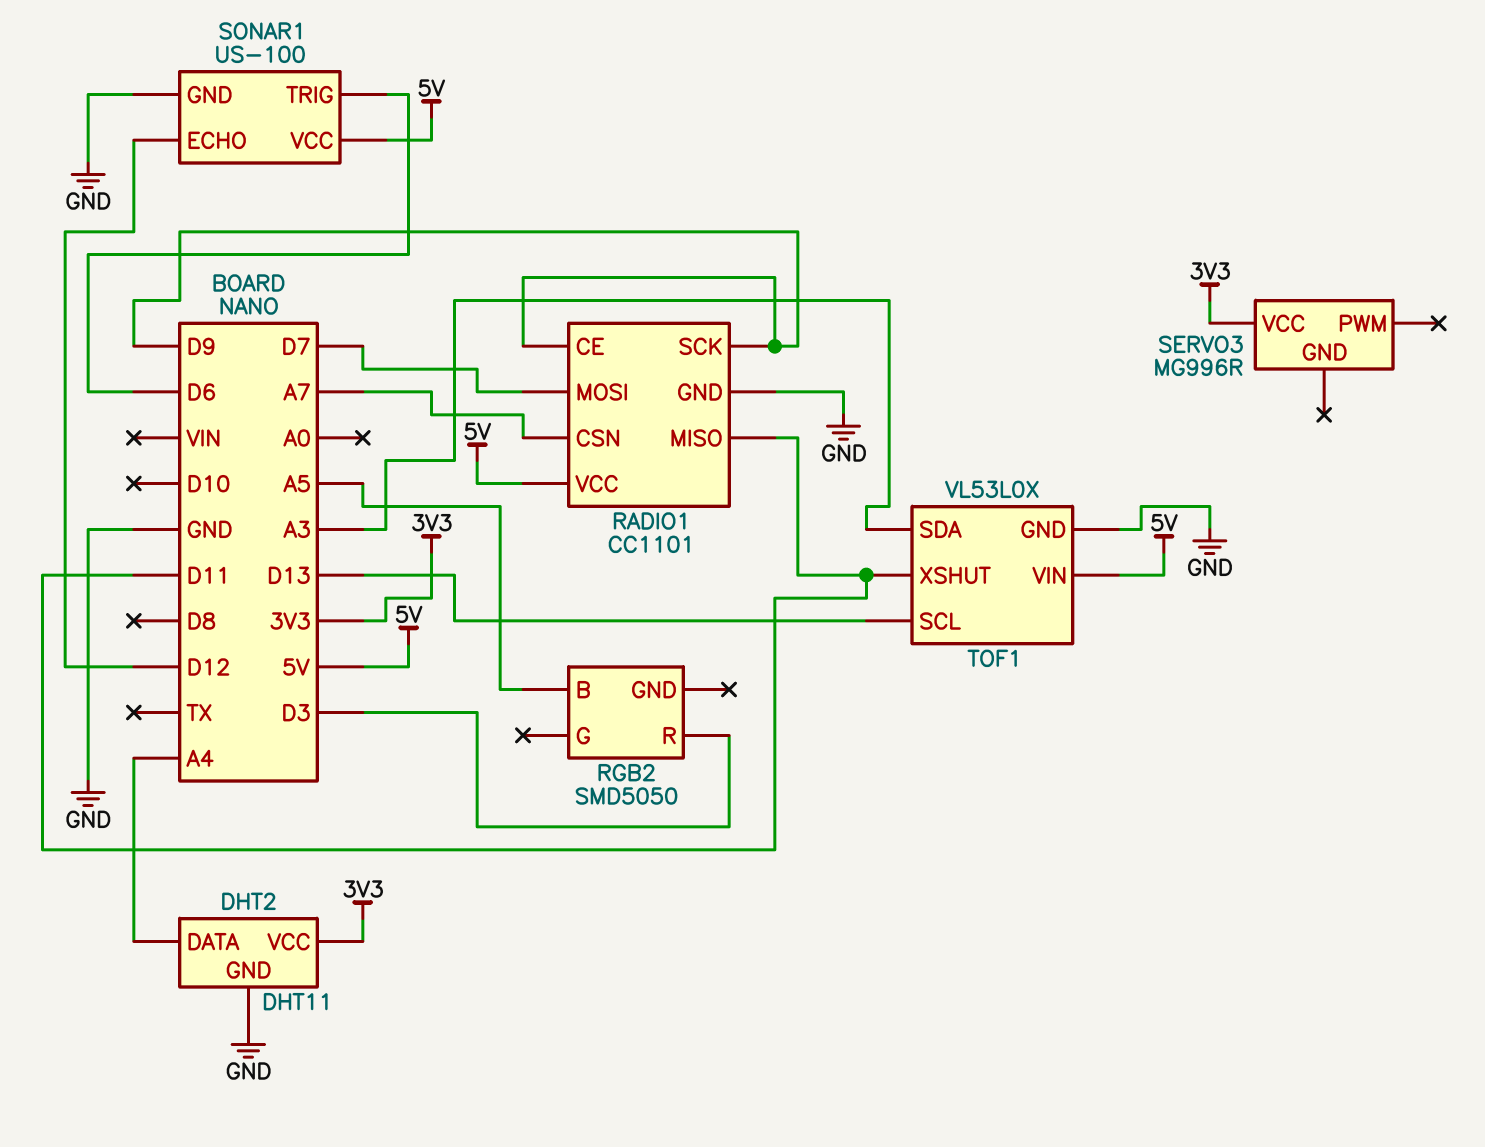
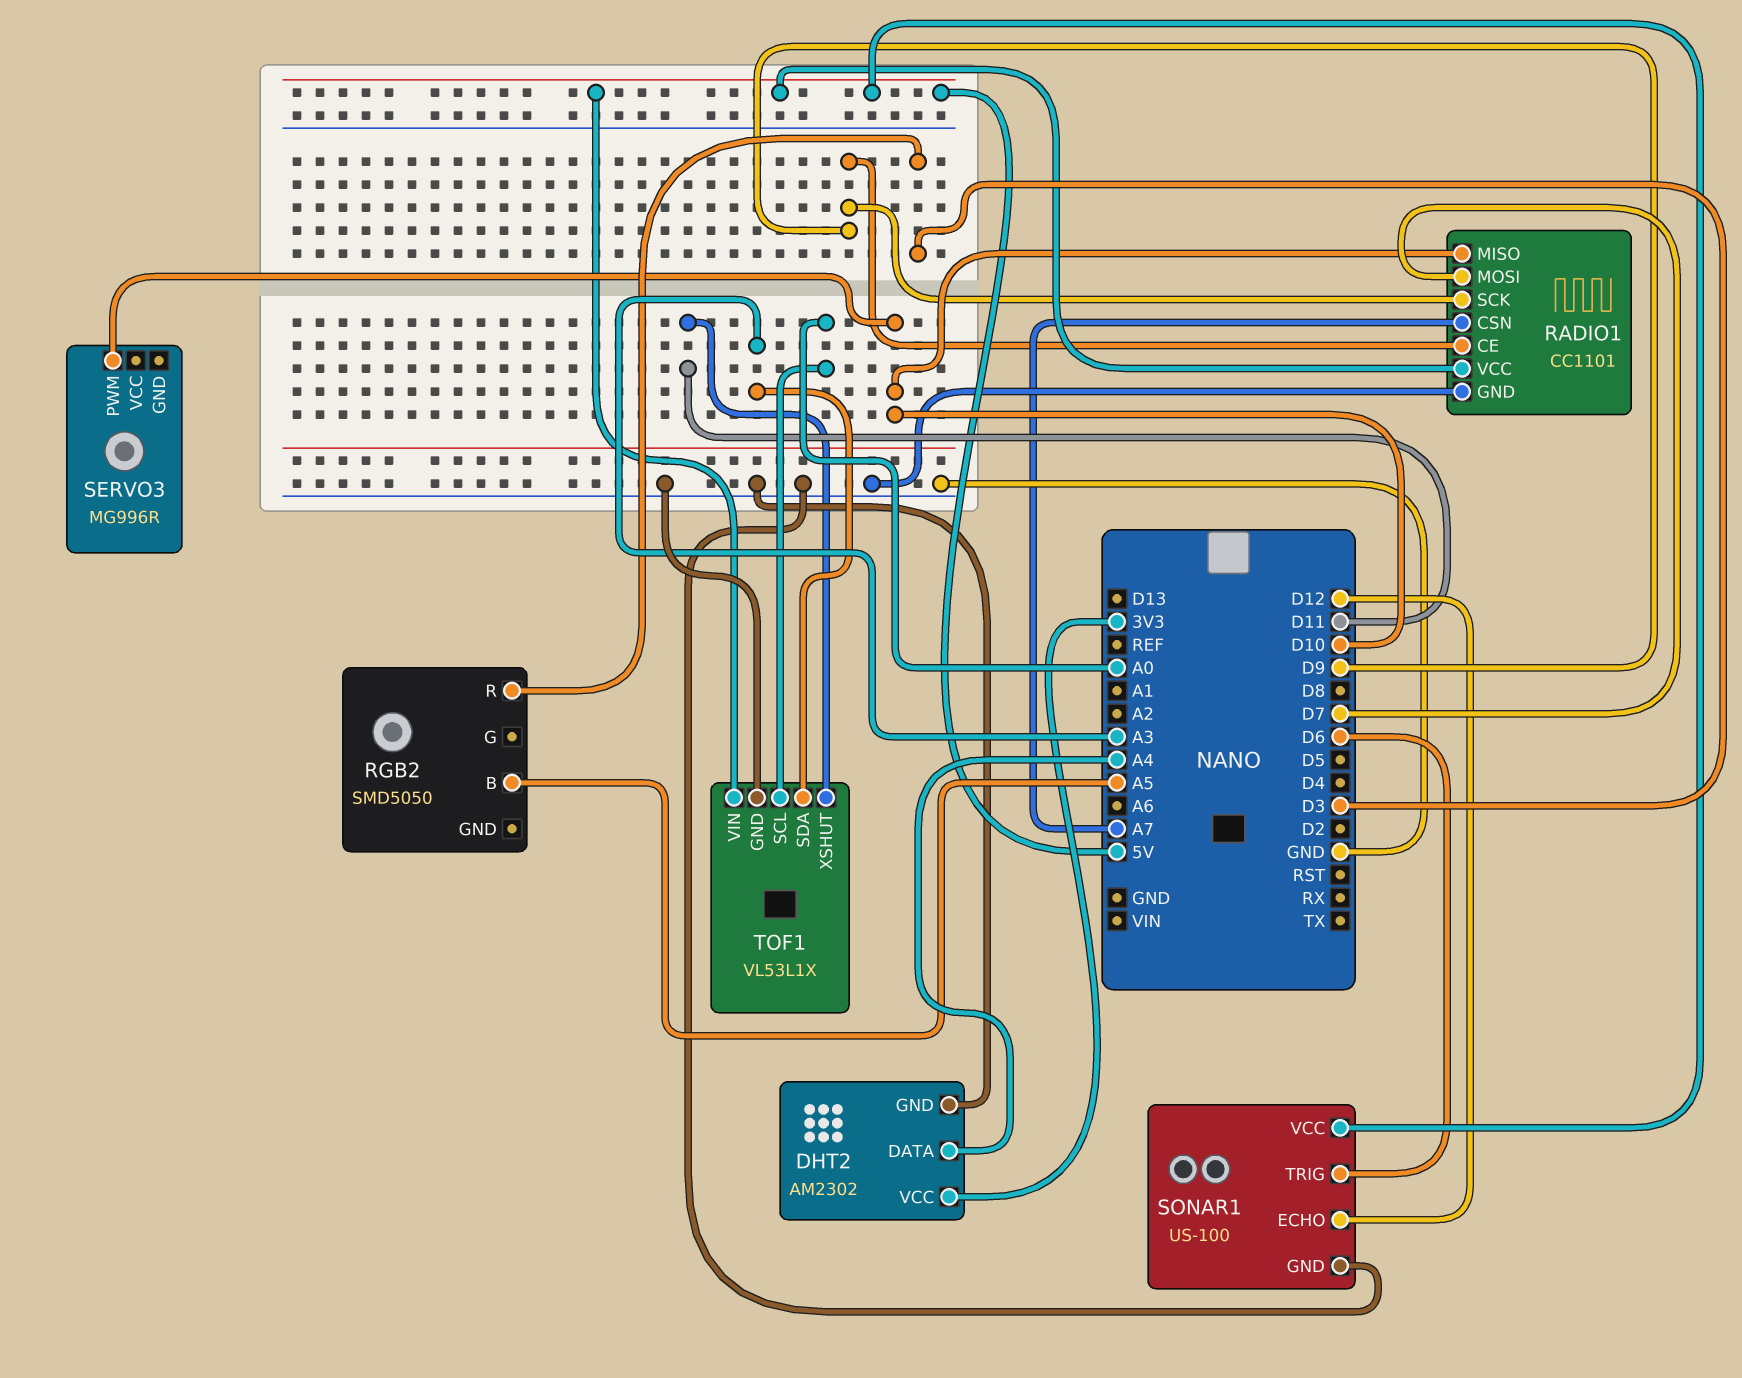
DHT2: DHT11 -> AM2302
RADIO1 pin MISO: D11 -> D10
SERVO3 pin PWM: none -> D10
SERVO3 pin VCC: 3V3 -> none
TOF1: VL53L0X -> VL53L1X
TOF1 pin SCL: D13 -> A0

